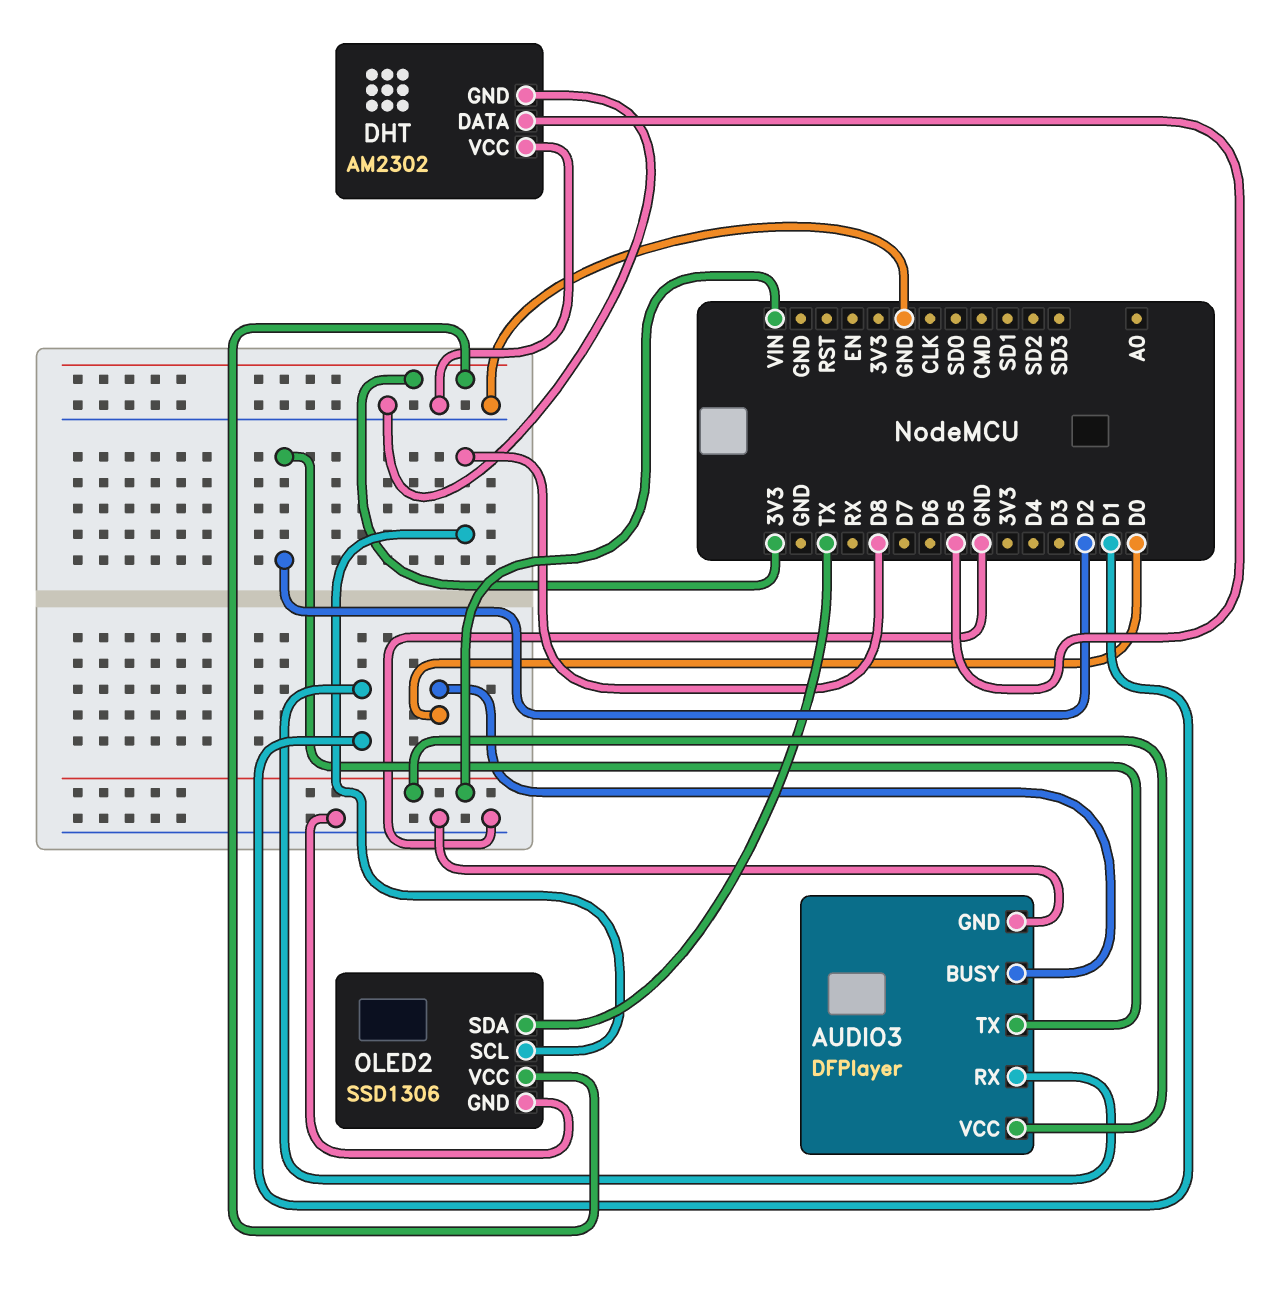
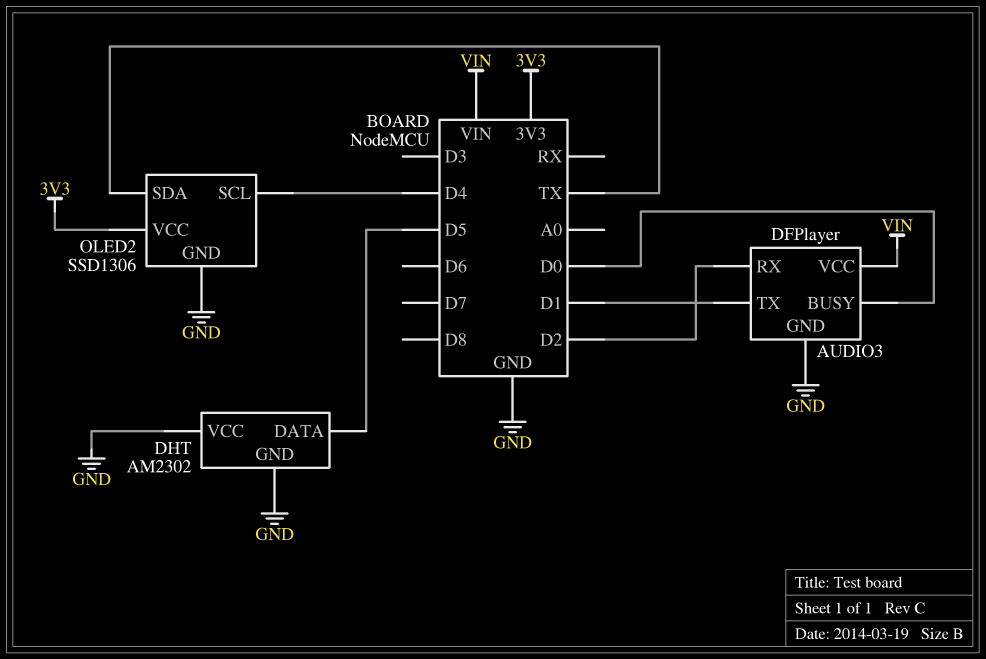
AUDIO3 pin RX: D1 -> D2
AUDIO3 pin TX: D2 -> D1
OLED2 pin SCL: D8 -> D4

